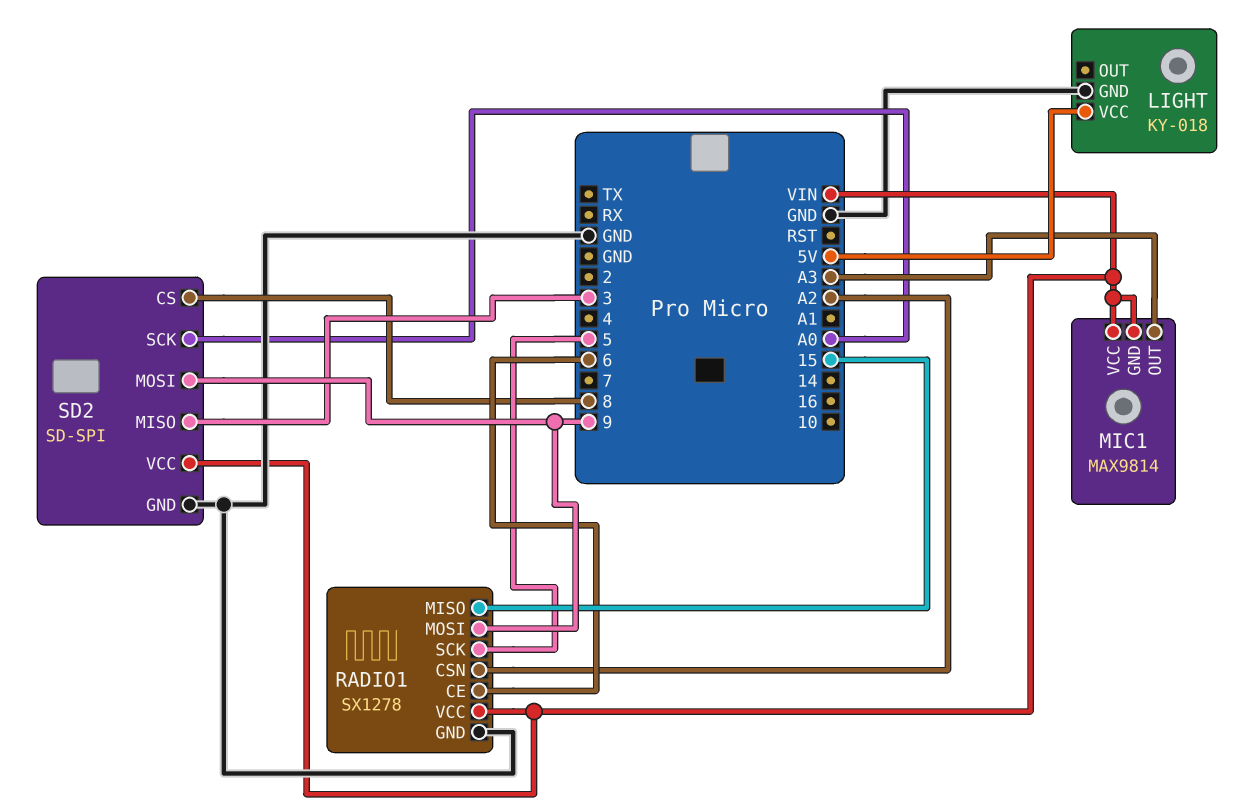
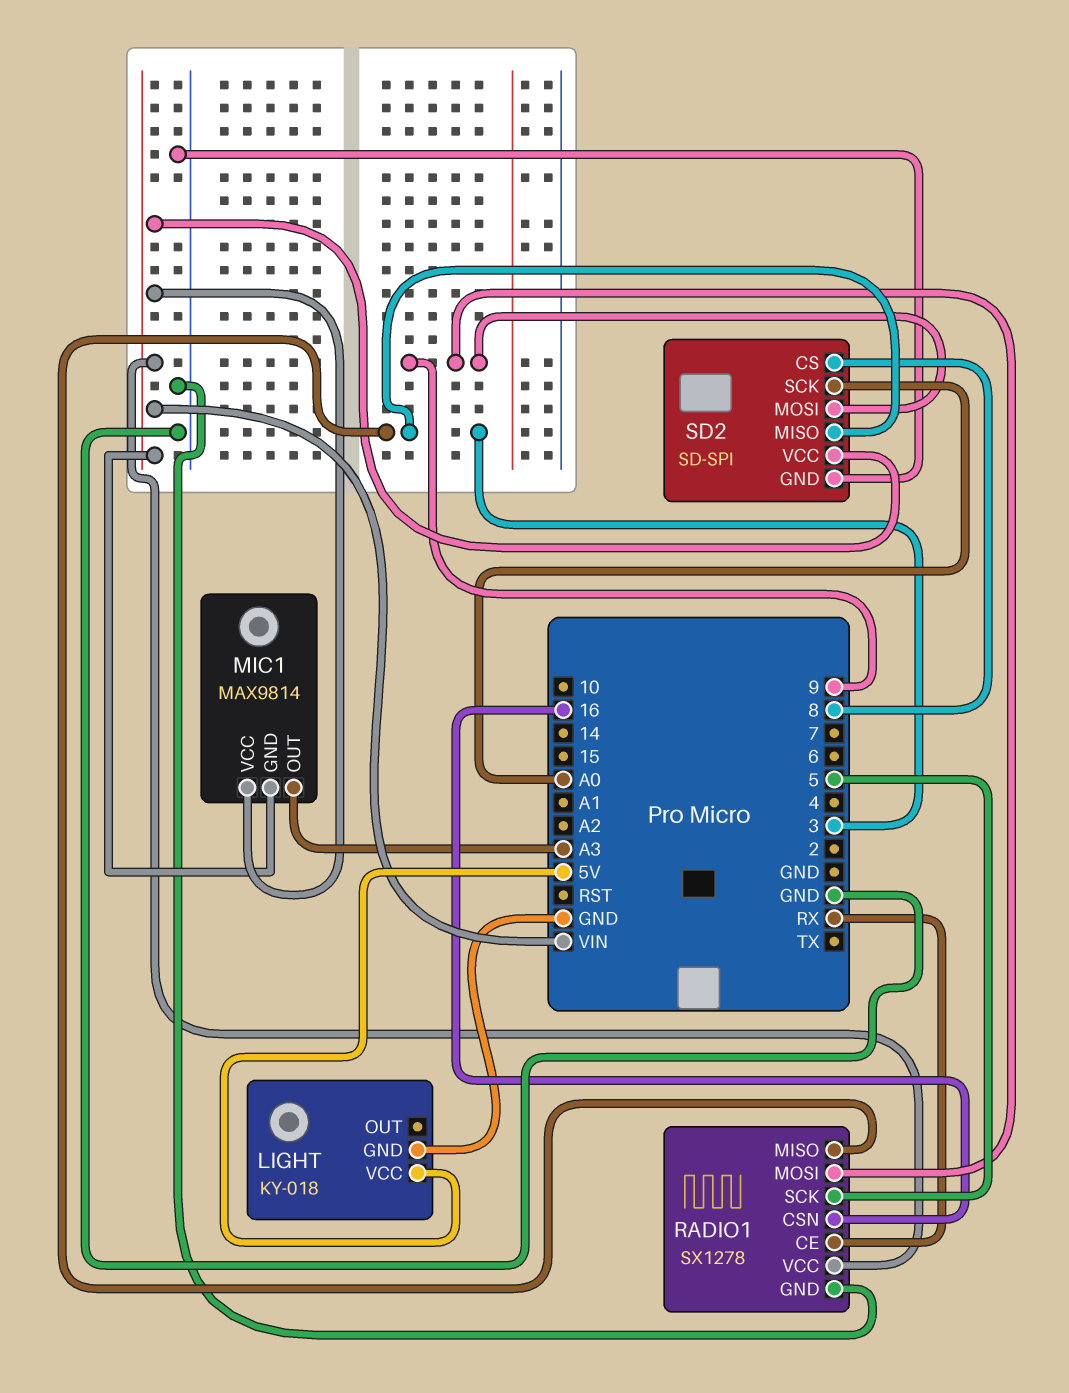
RADIO1 pin CE: 6 -> RX
RADIO1 pin CSN: A2 -> 16
RADIO1 pin MISO: 15 -> 3

